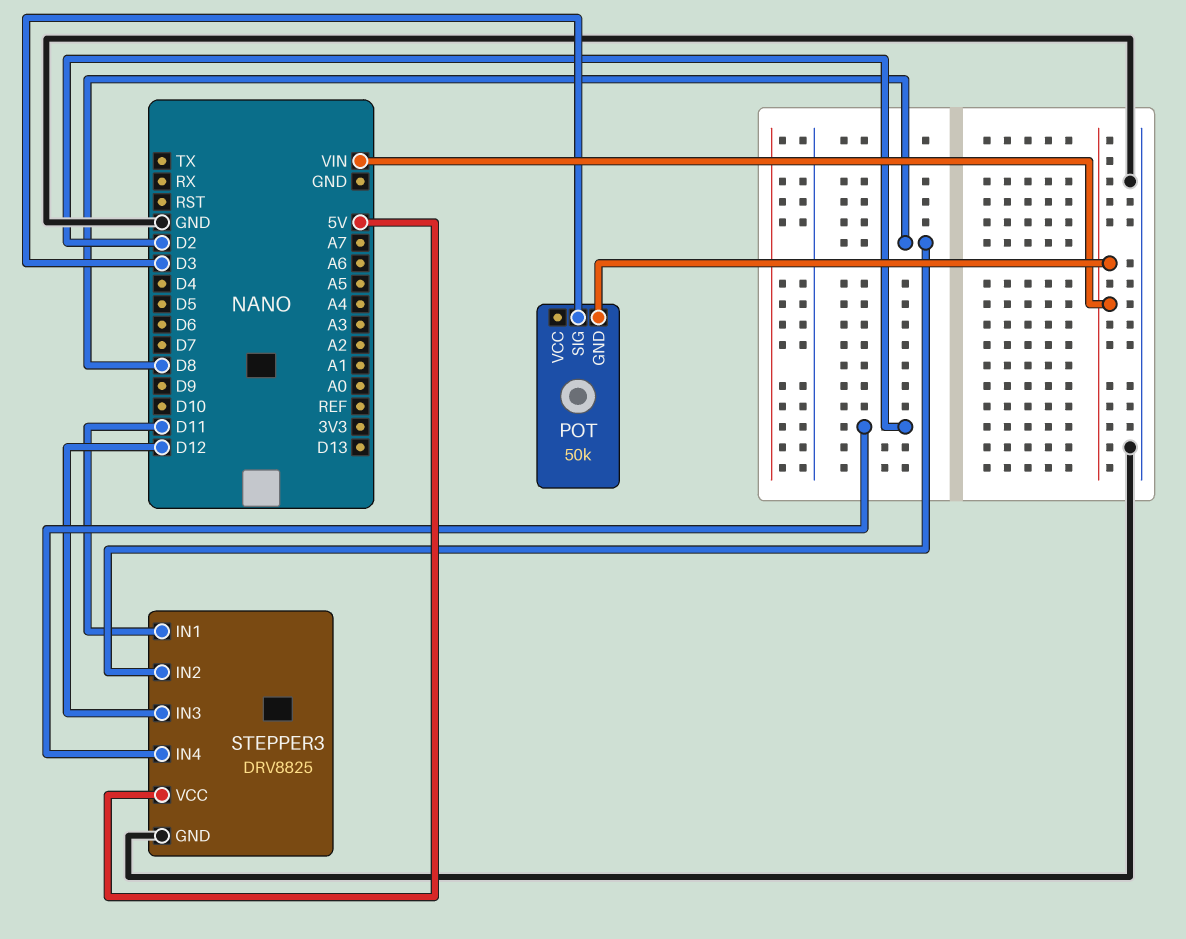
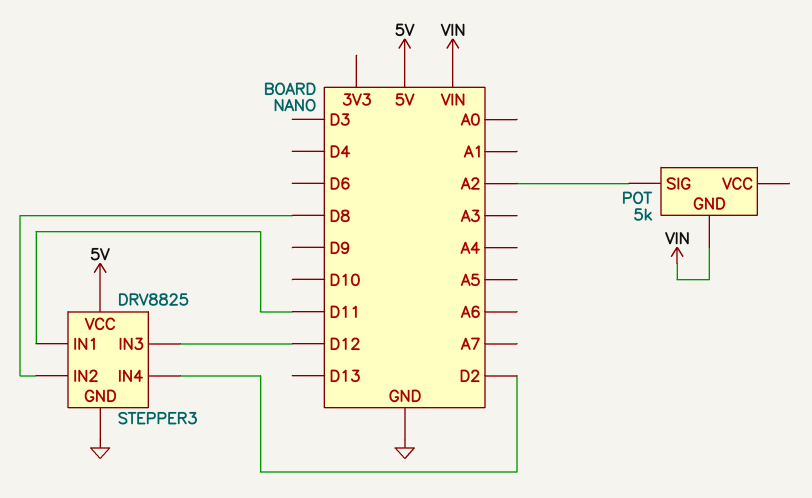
POT: 50k -> 5k
POT pin SIG: D3 -> A2

